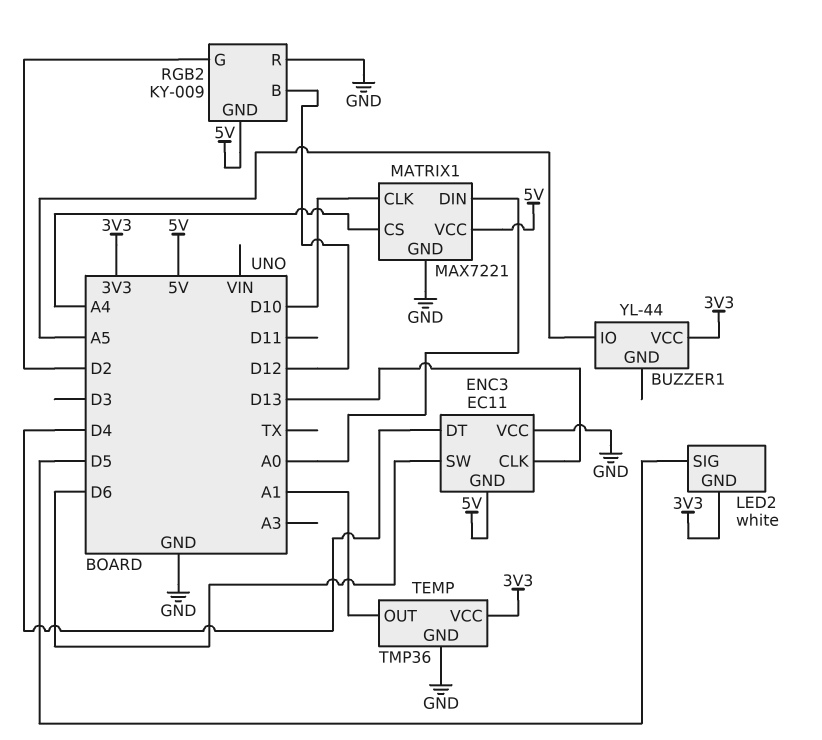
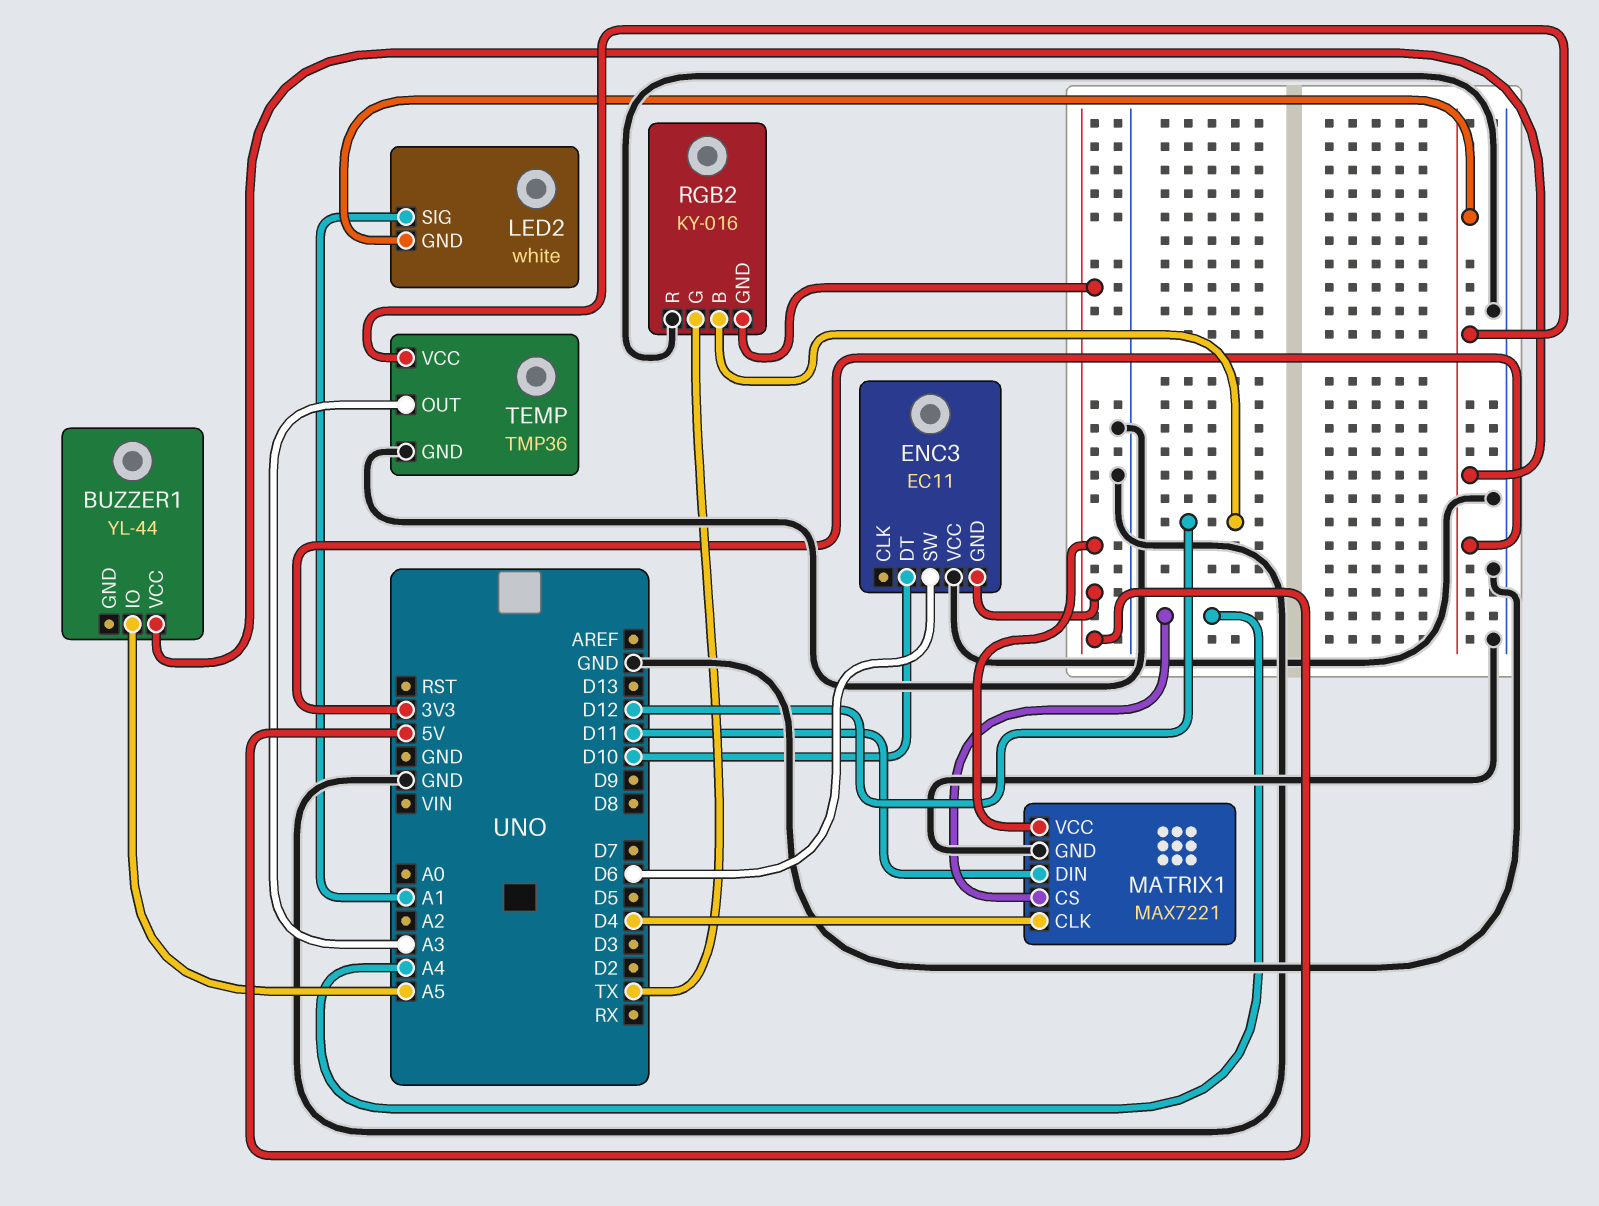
ENC3 pin CLK: D13 -> none
ENC3 pin DT: D4 -> D10
LED2 pin SIG: D5 -> A1
MATRIX1 pin CLK: D10 -> D4
MATRIX1 pin DIN: A0 -> D11
RGB2: KY-009 -> KY-016
RGB2 pin G: D2 -> TX
TEMP pin OUT: A1 -> A3

